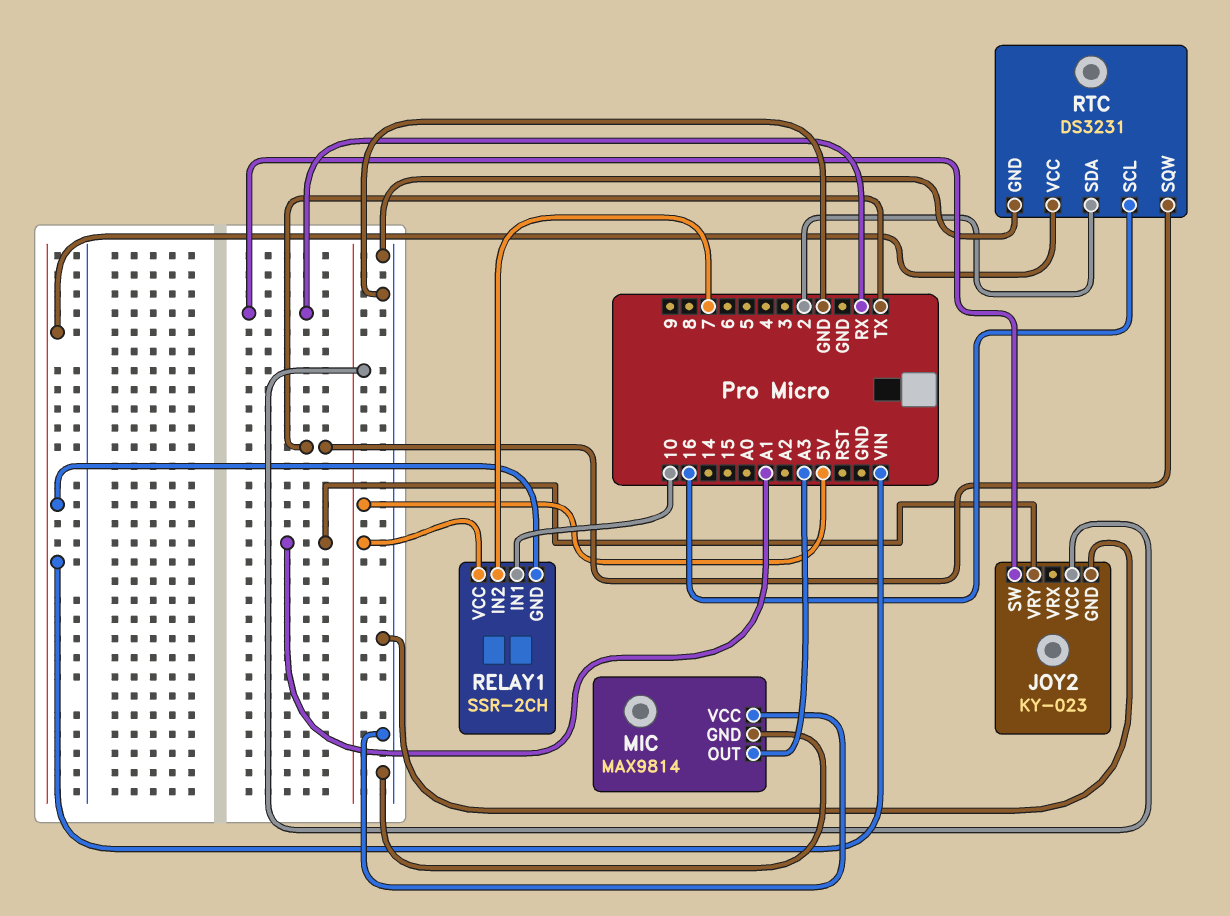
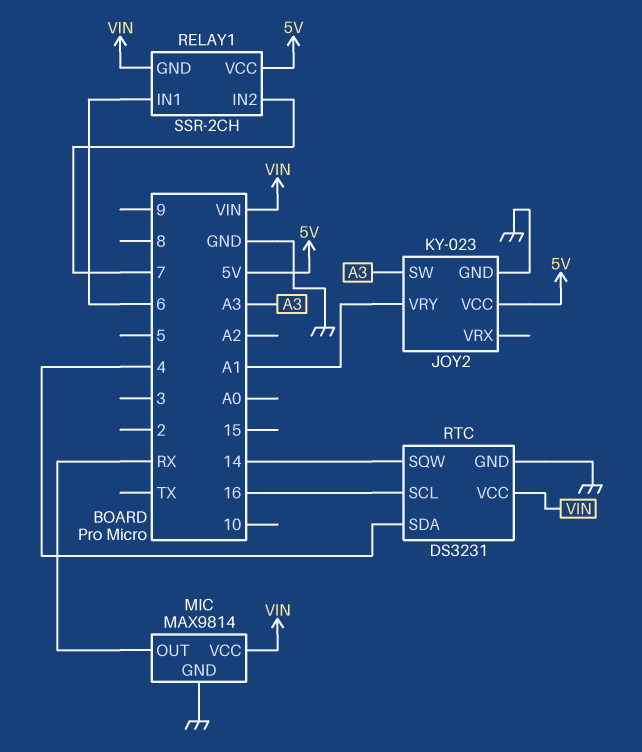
JOY2 pin SW: RX -> A3
MIC pin OUT: A3 -> RX
MIC pin VCC: GND -> VIN
RELAY1 pin IN1: 10 -> 6
RTC pin SDA: 2 -> 4
RTC pin SQW: TX -> 14

